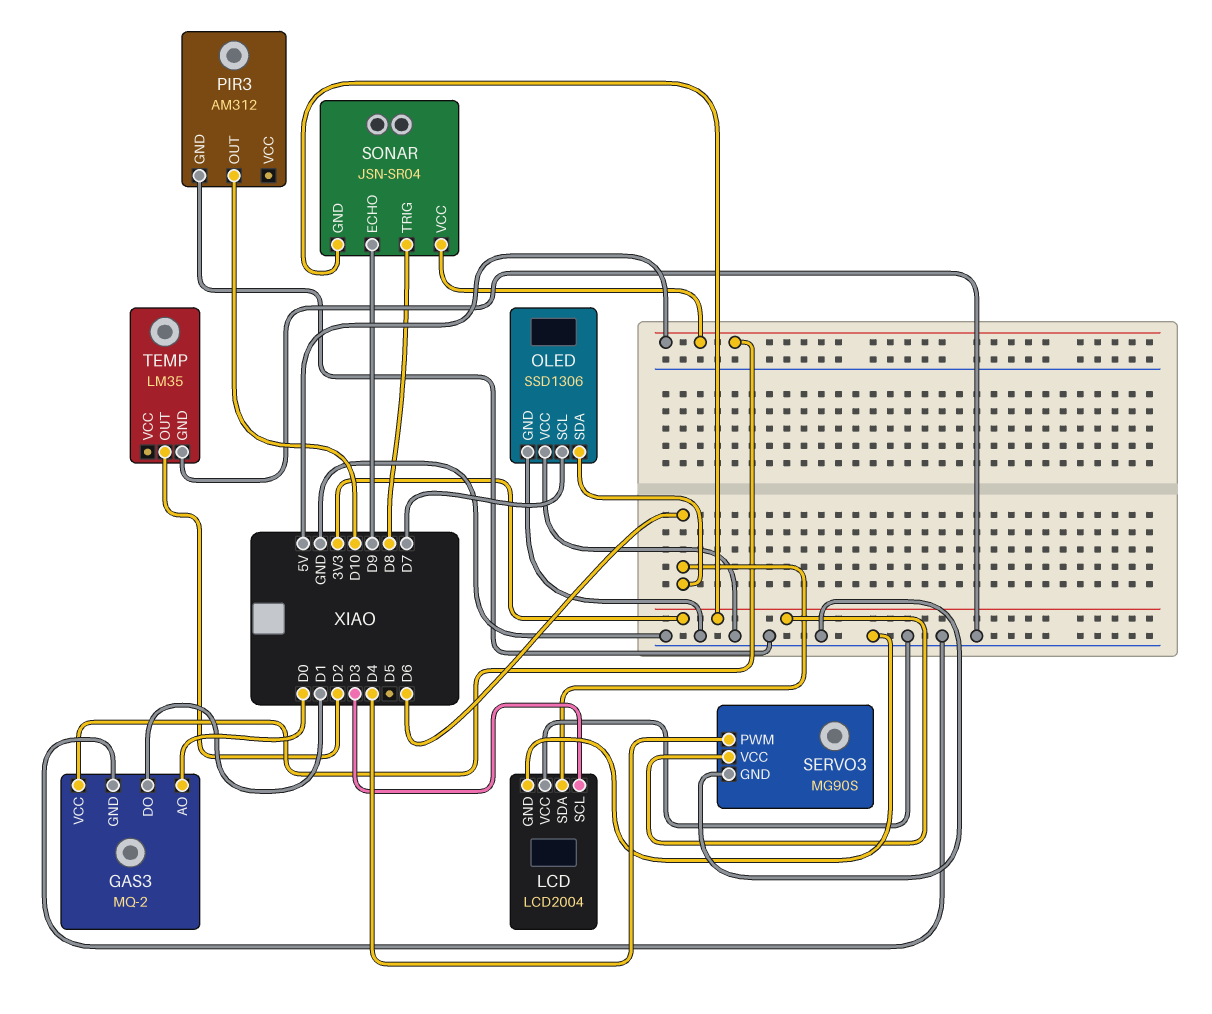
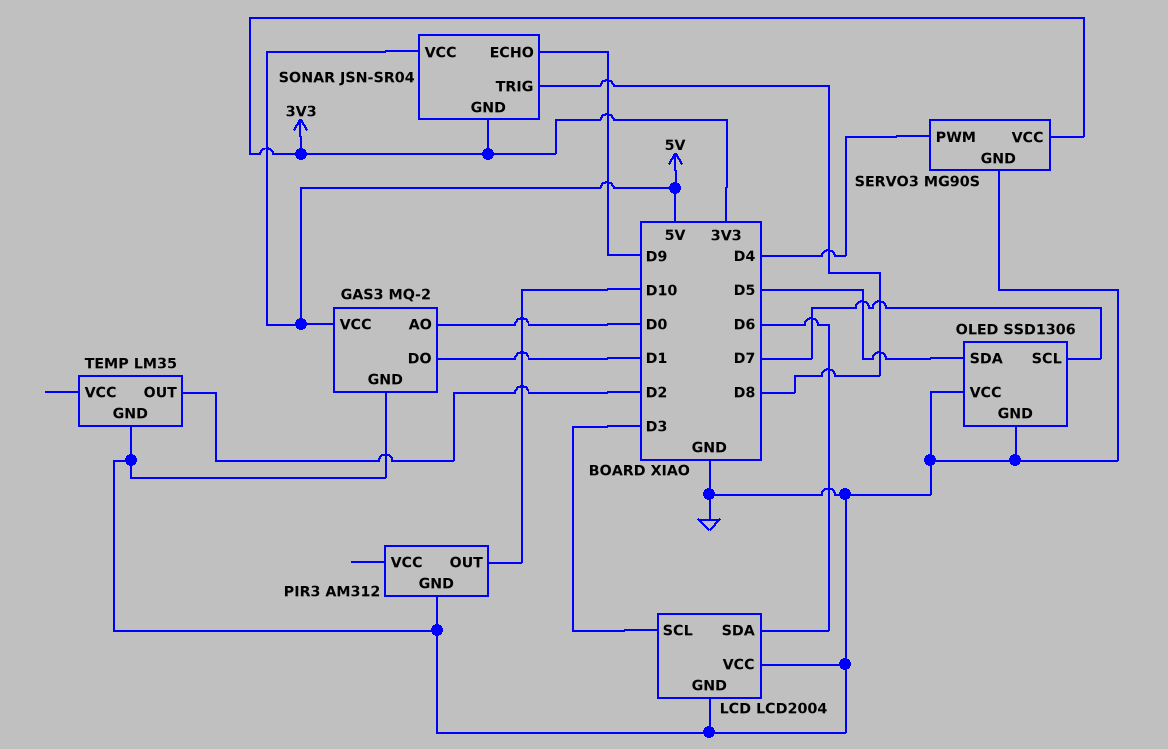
OLED pin SDA: D6 -> D5

